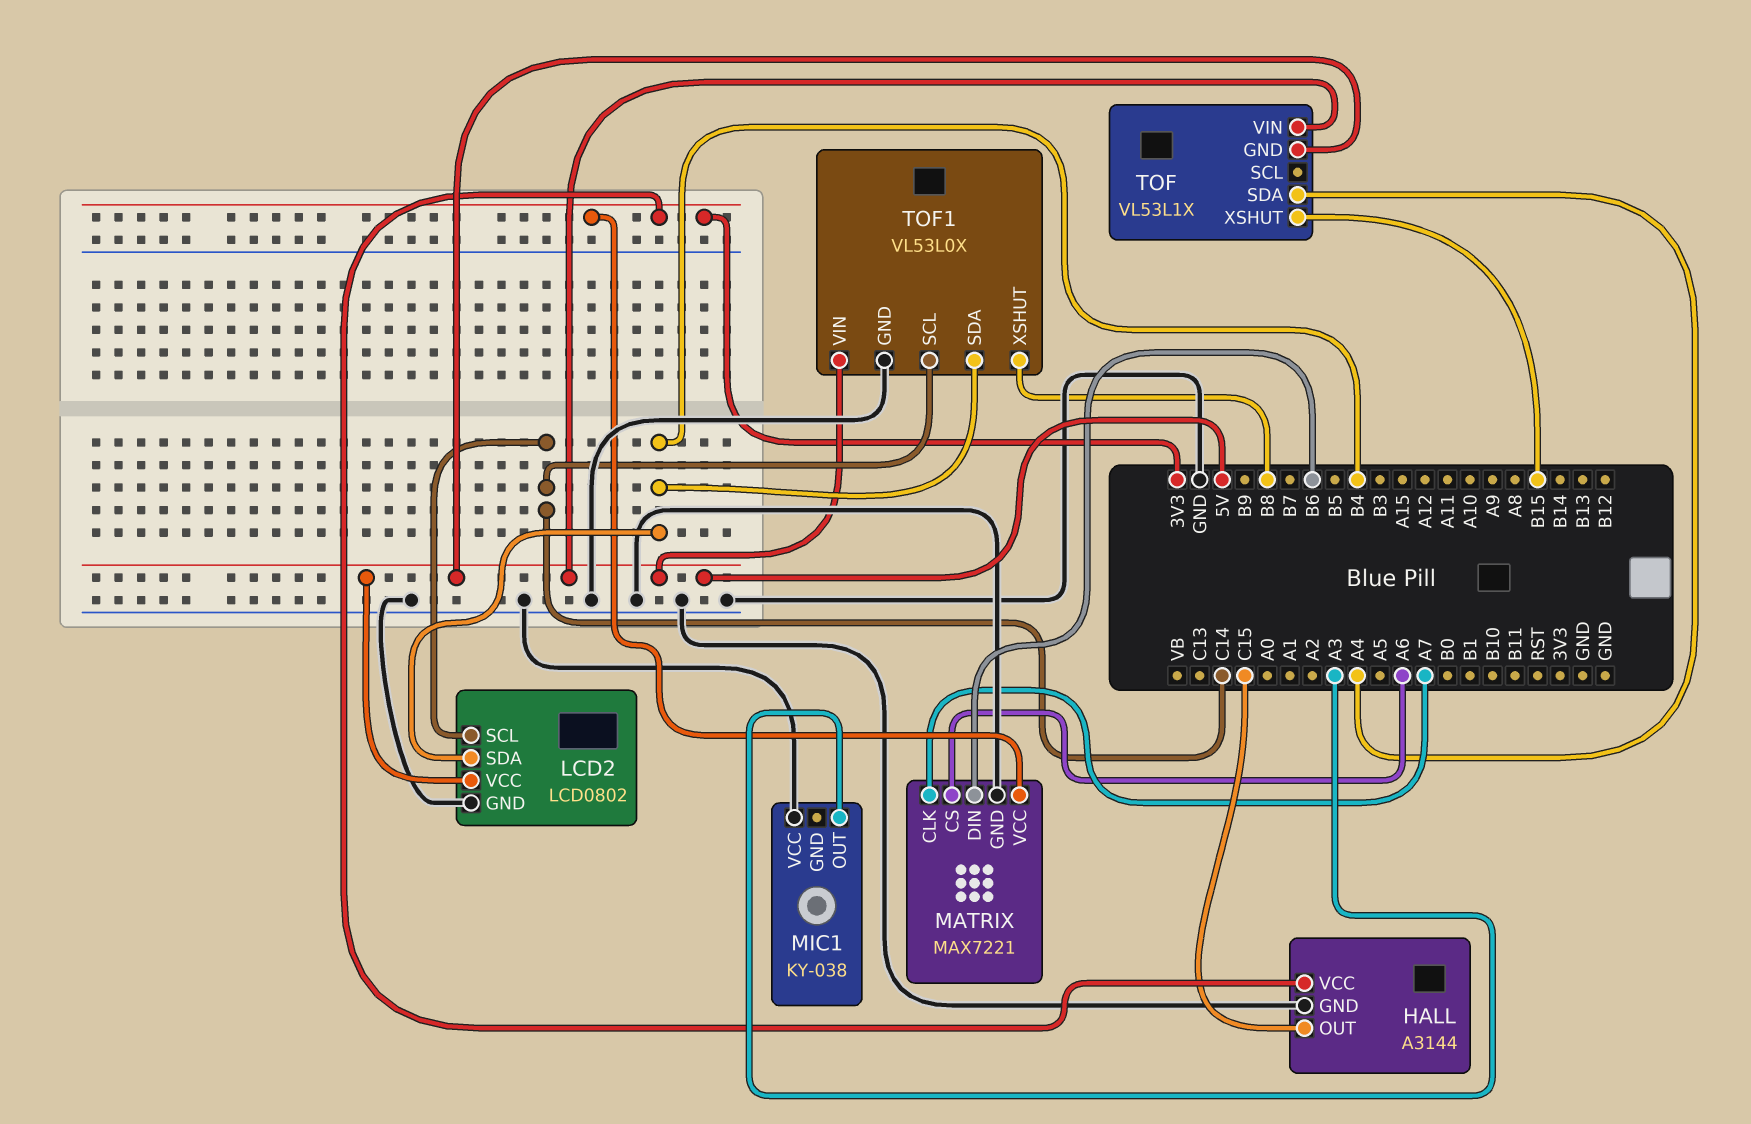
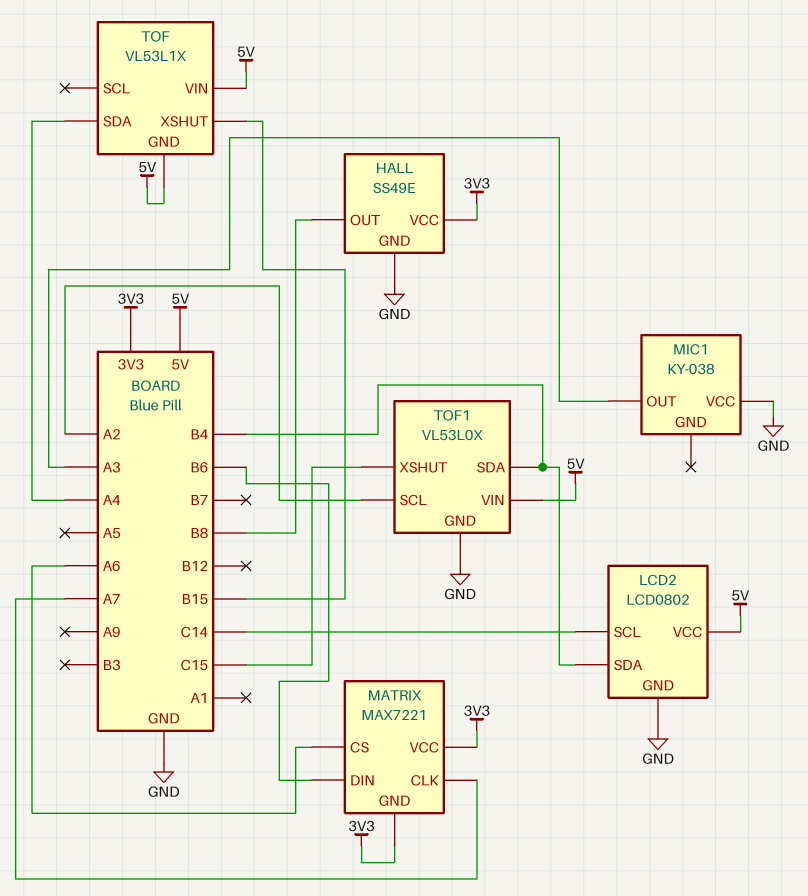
HALL: A3144 -> SS49E
HALL pin OUT: C15 -> B8
MATRIX pin GND: GND -> 3V3
TOF1 pin SCL: C14 -> A2
TOF1 pin XSHUT: B8 -> C15

